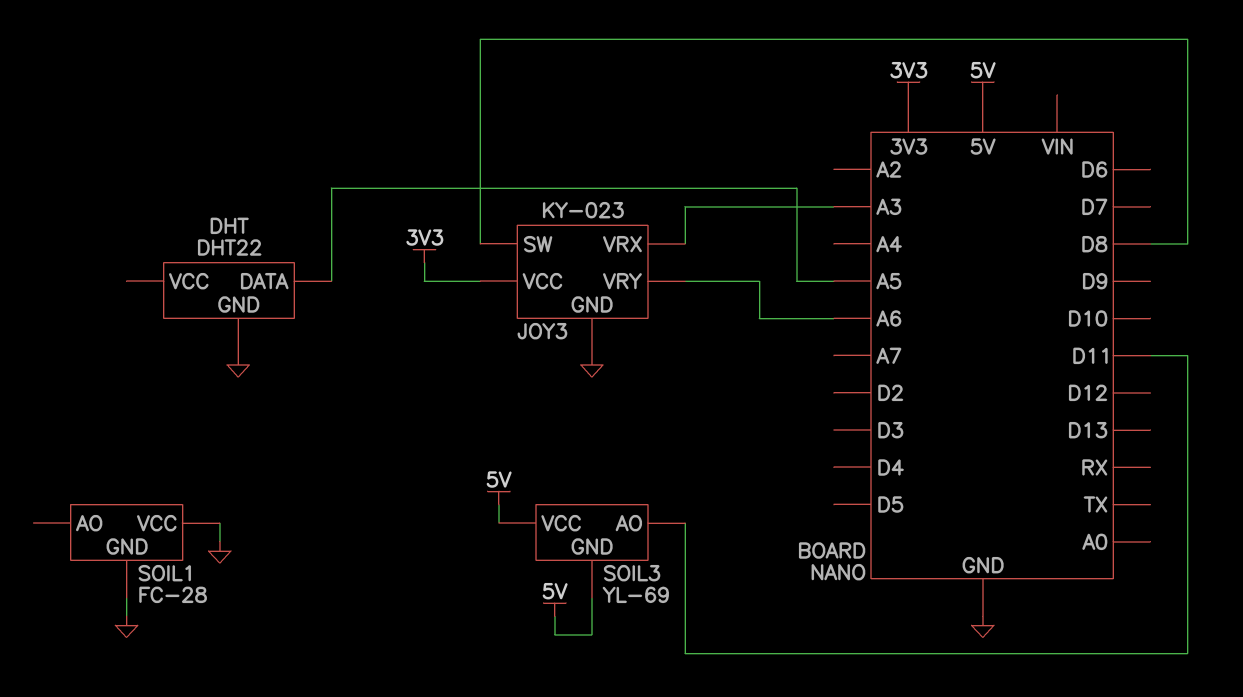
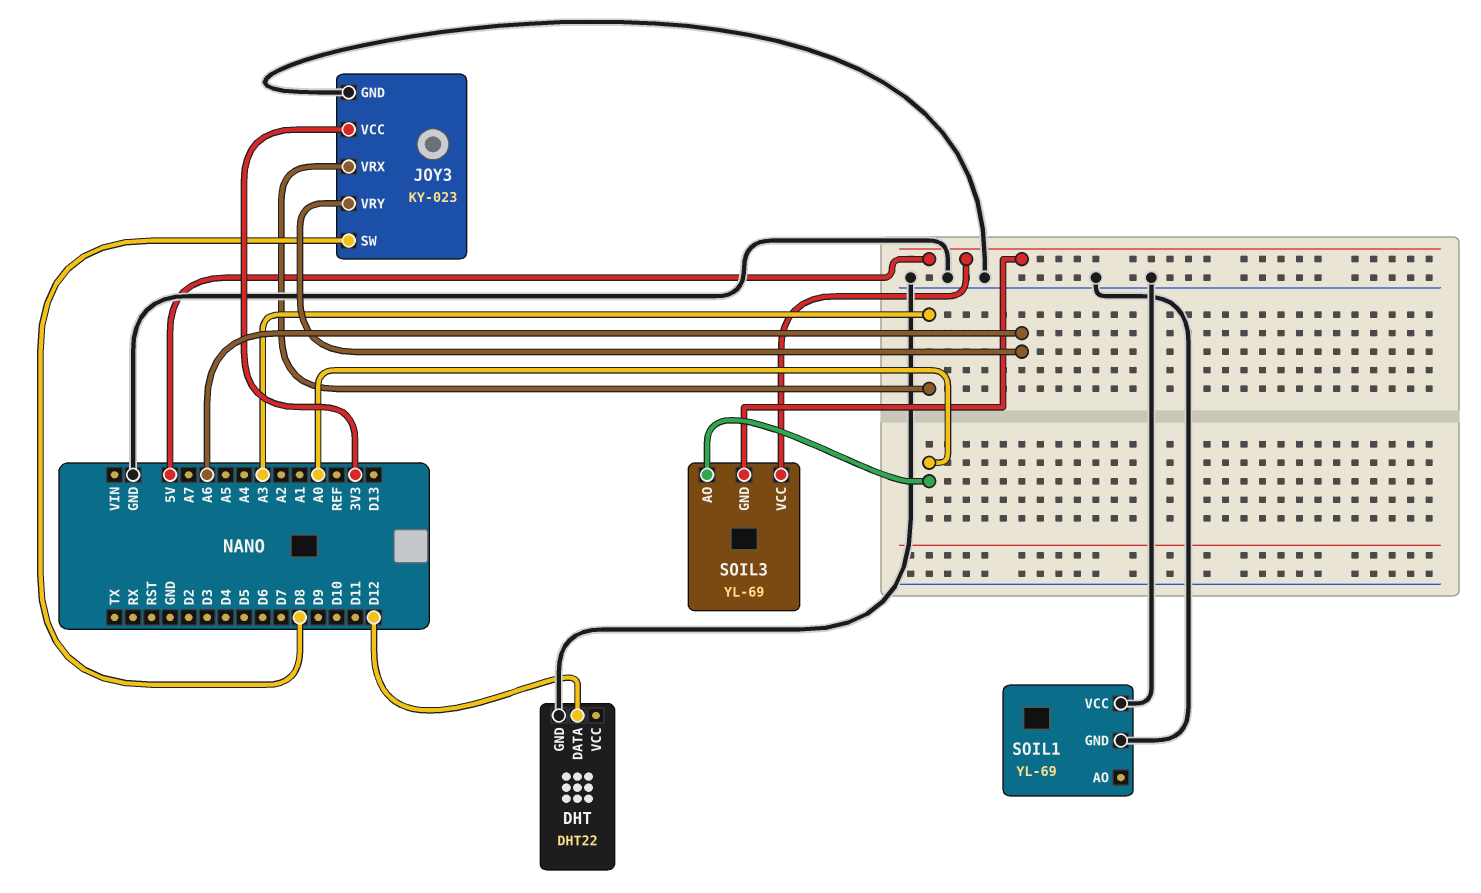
DHT pin DATA: A5 -> D12
SOIL1: FC-28 -> YL-69
SOIL3 pin AO: D11 -> A0

